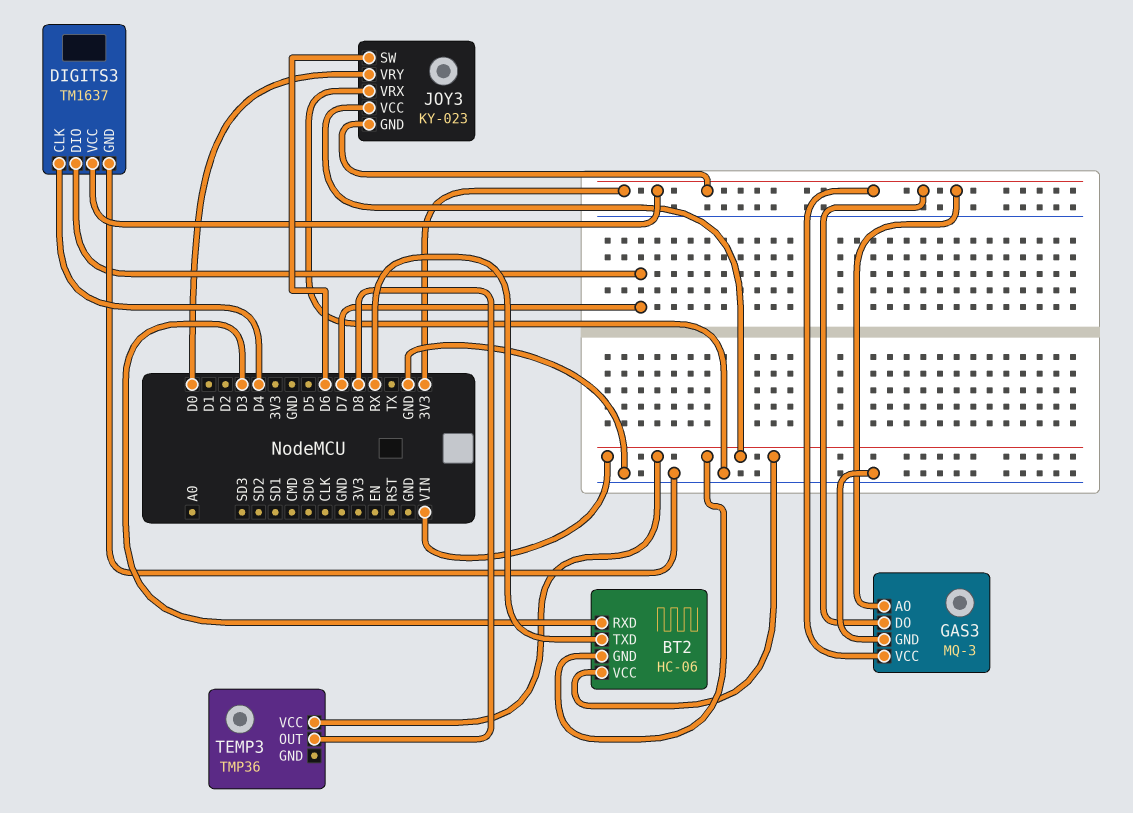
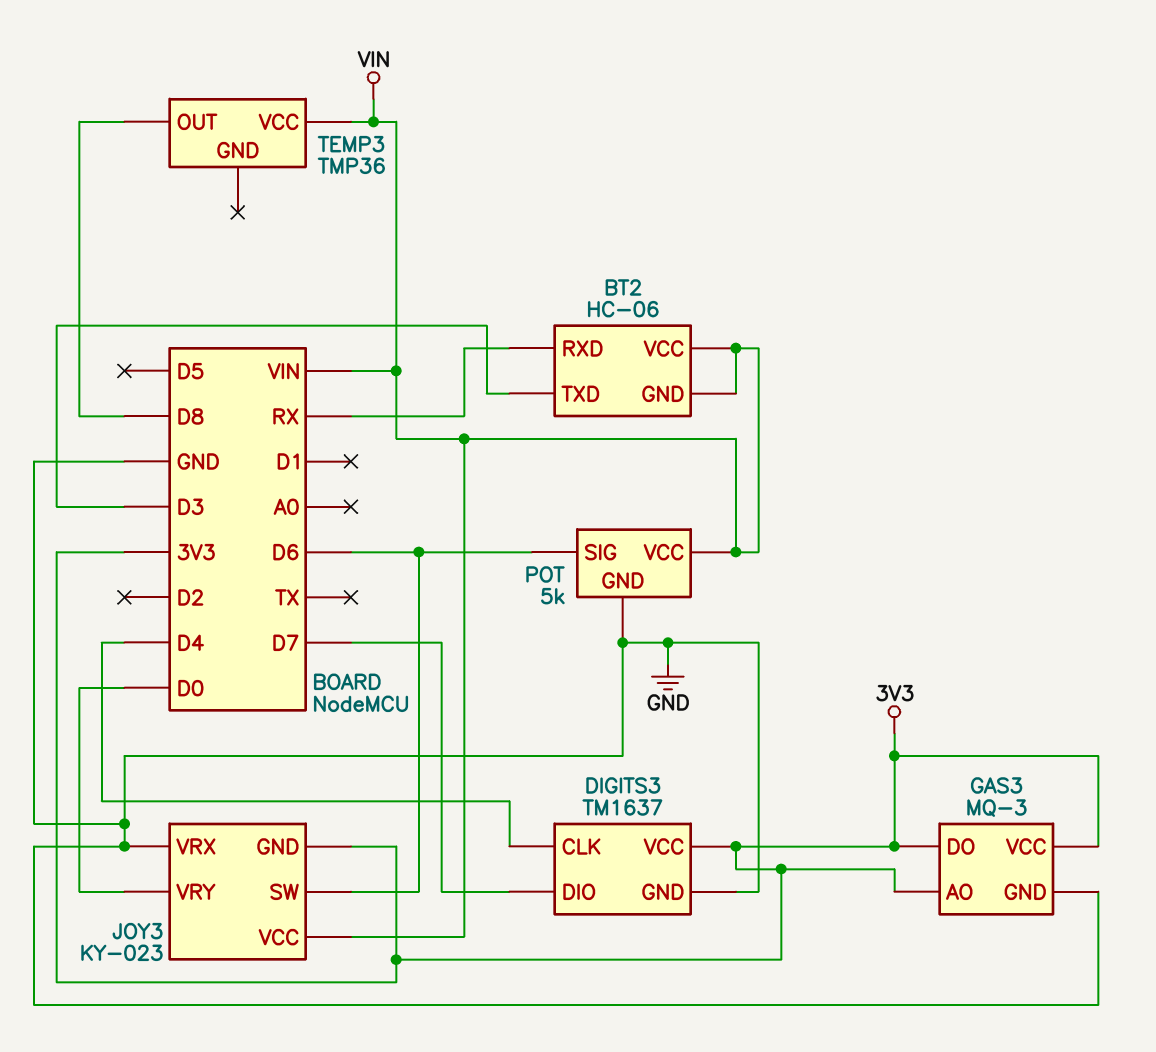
BT2 pin RXD: D3 -> RX
BT2 pin TXD: RX -> D3
POT: none -> 5k
POT pin GND: none -> GND
POT pin SIG: none -> D6
POT pin VCC: none -> VIN

